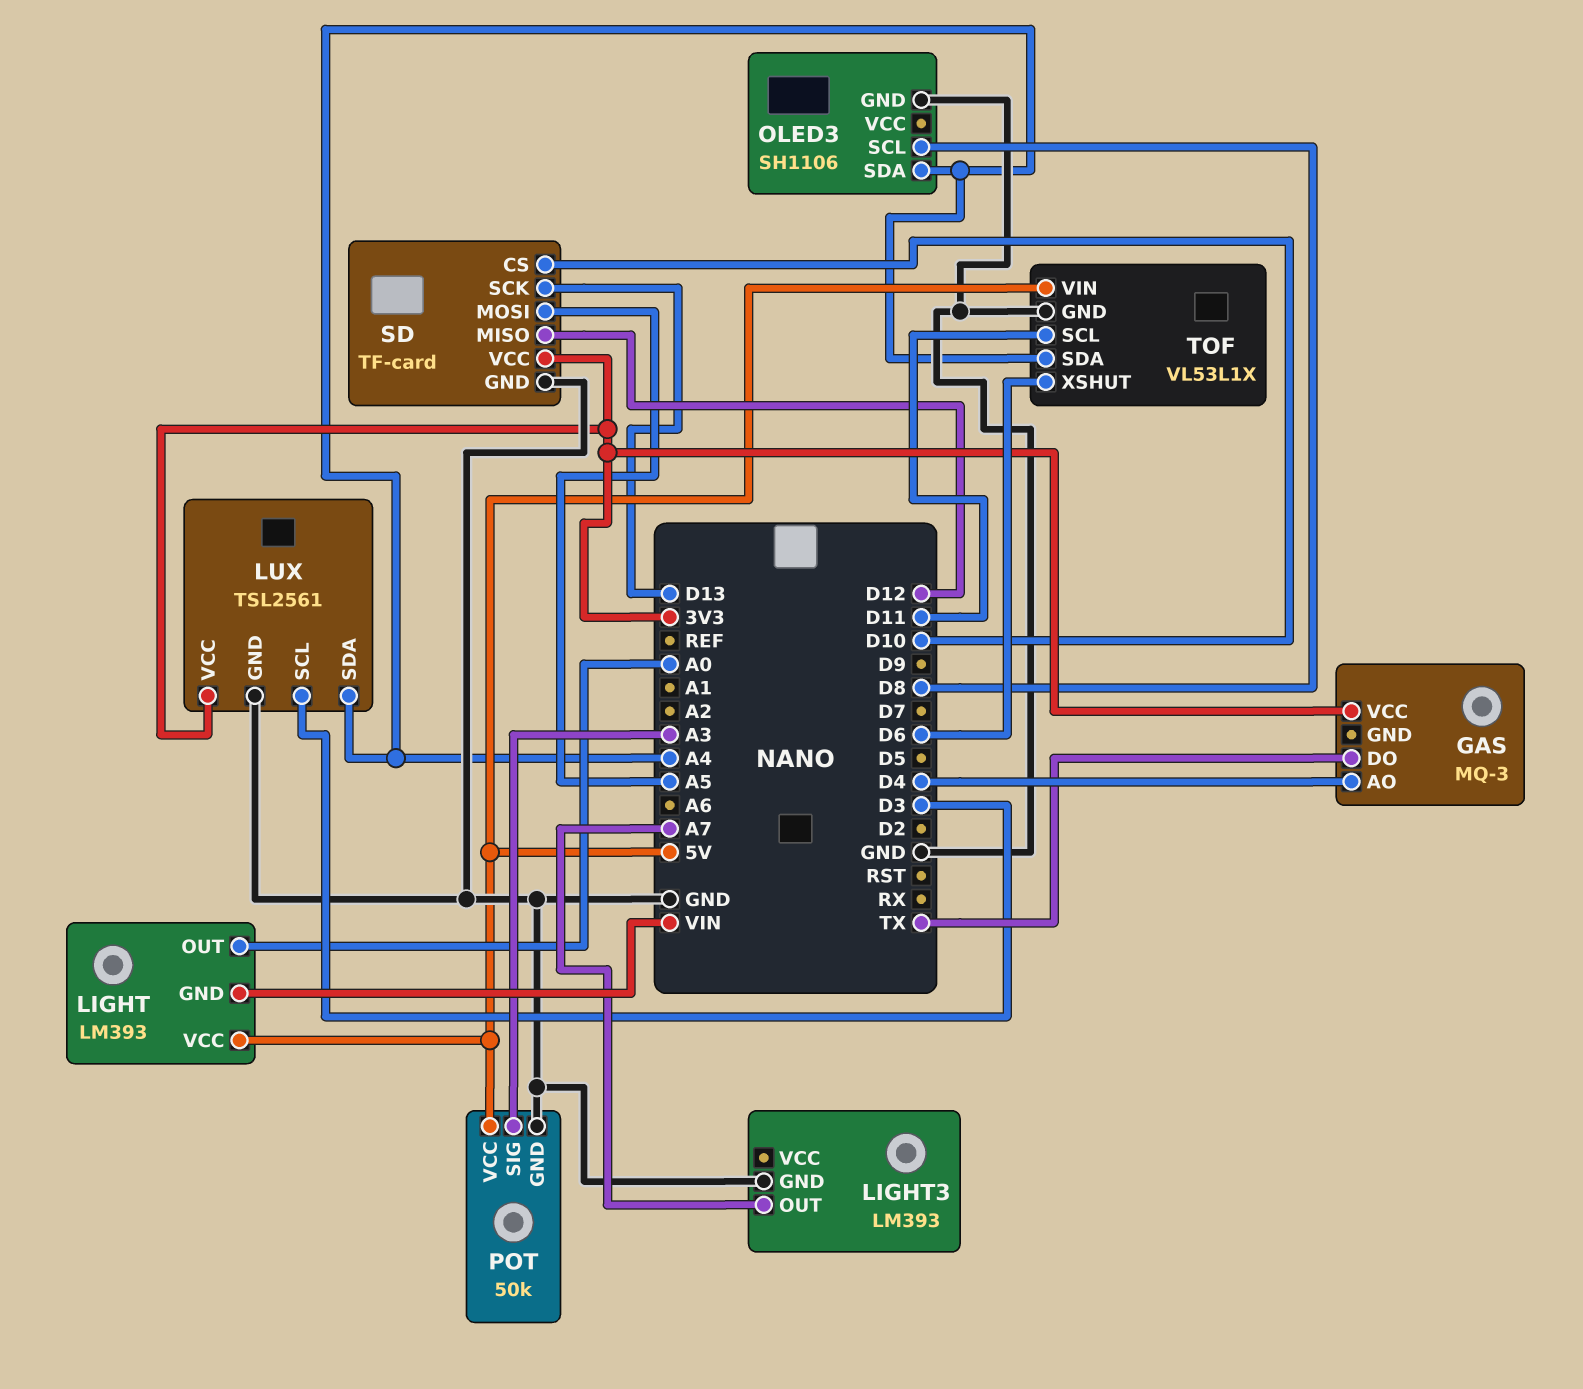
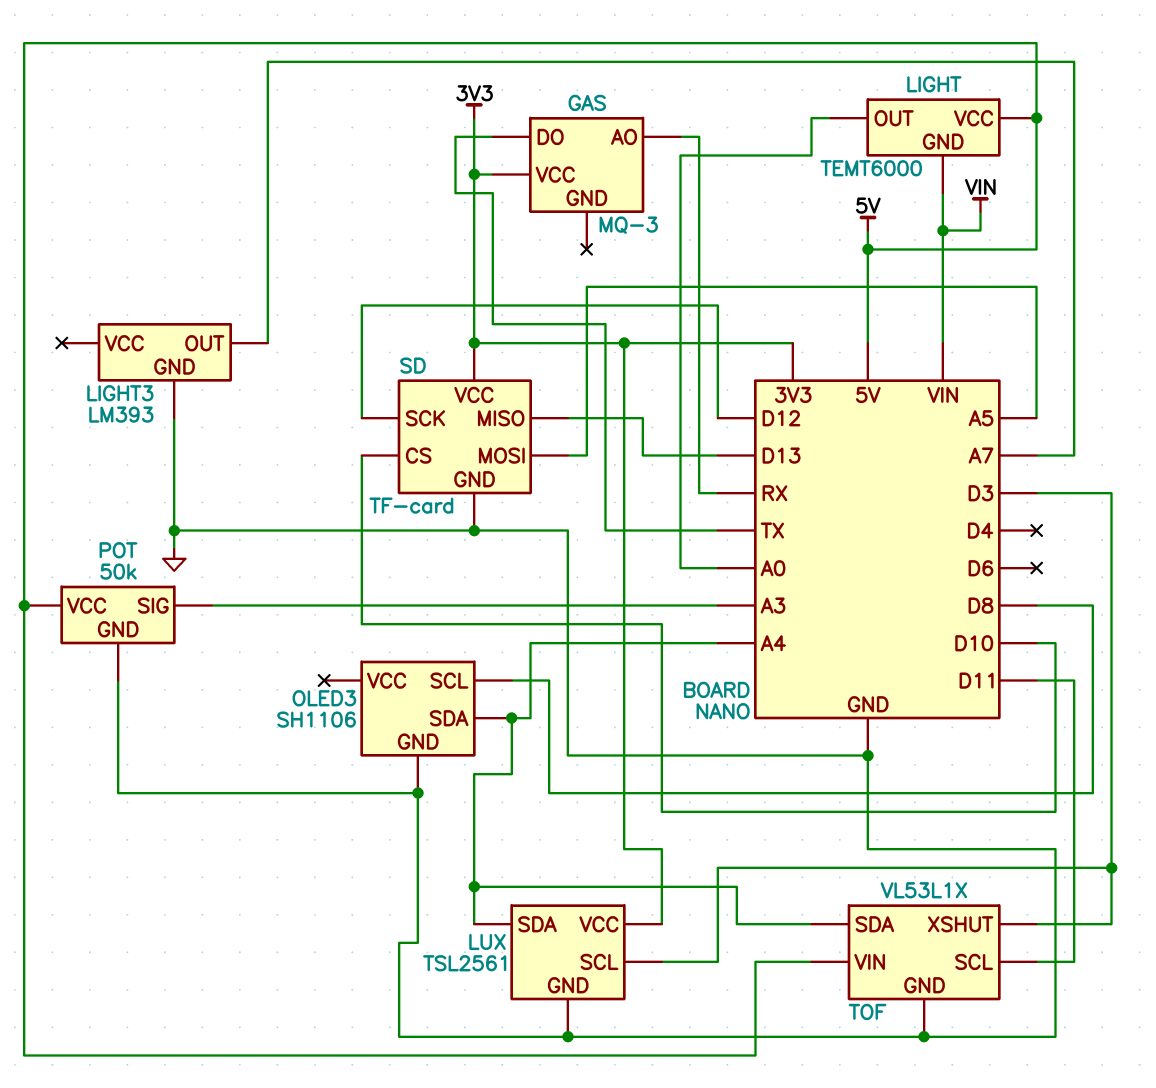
GAS pin AO: D4 -> RX
LIGHT: LM393 -> TEMT6000
SD pin MISO: D12 -> D13
SD pin SCK: D13 -> D12
TOF pin XSHUT: D6 -> D3

